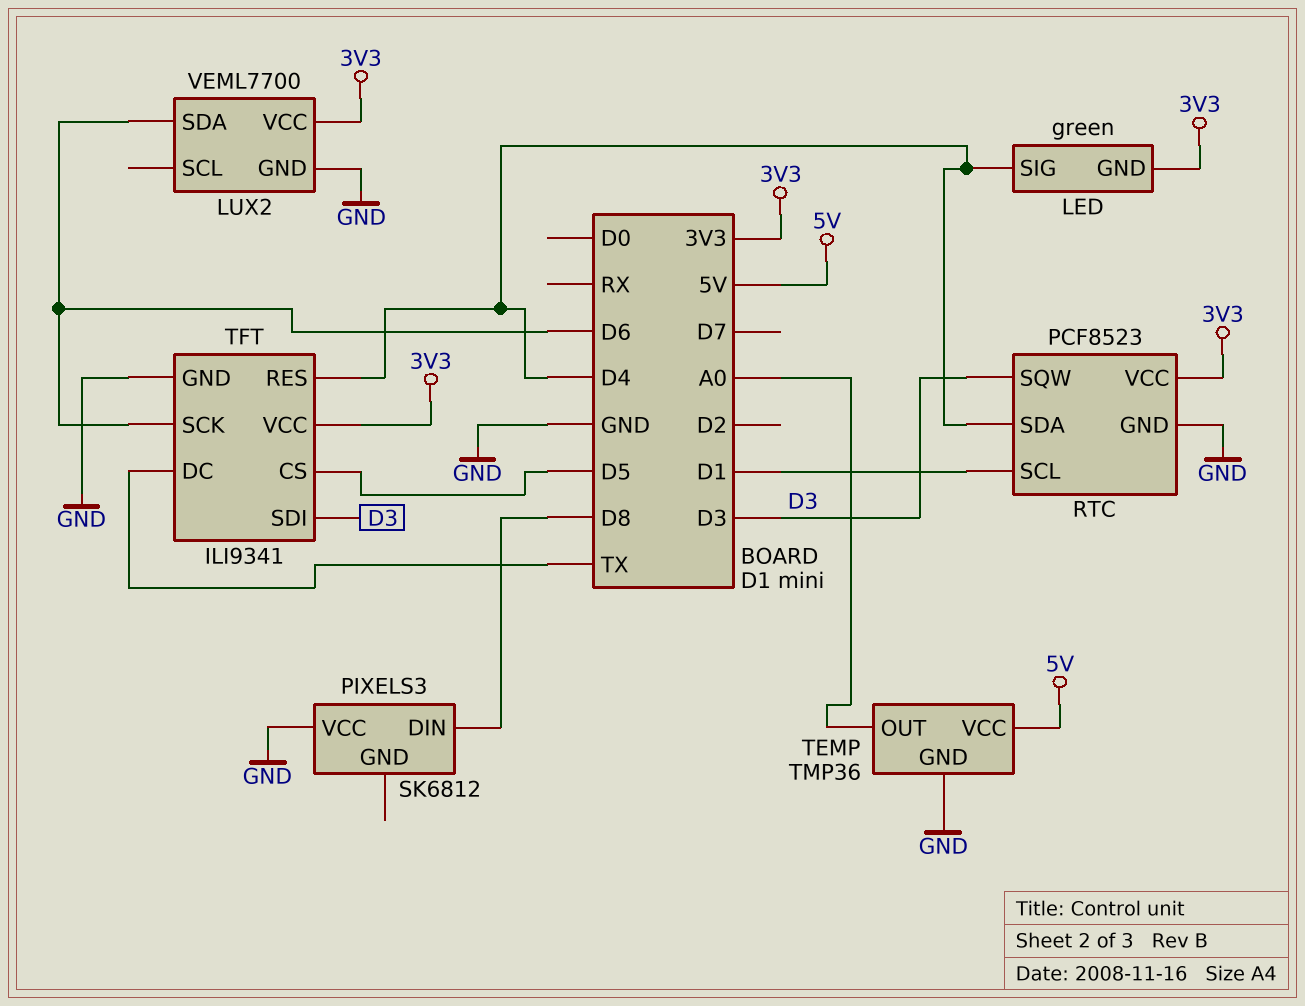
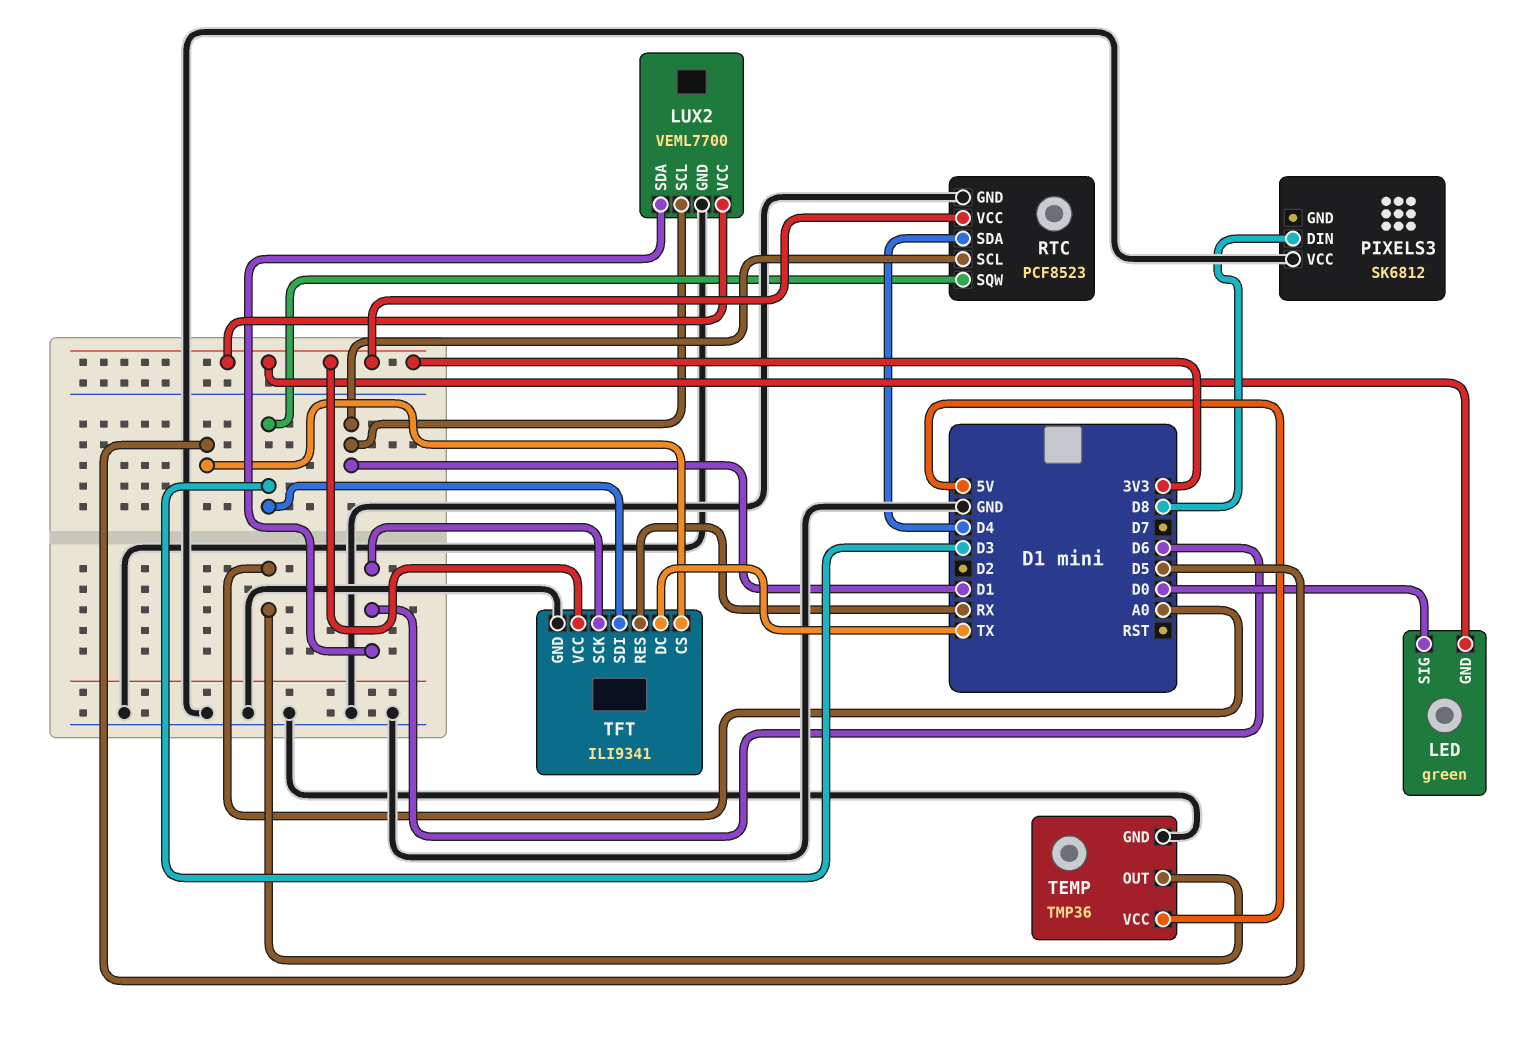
LED pin SIG: D4 -> D0
LUX2 pin SCL: none -> D1
TFT pin RES: D4 -> RX

